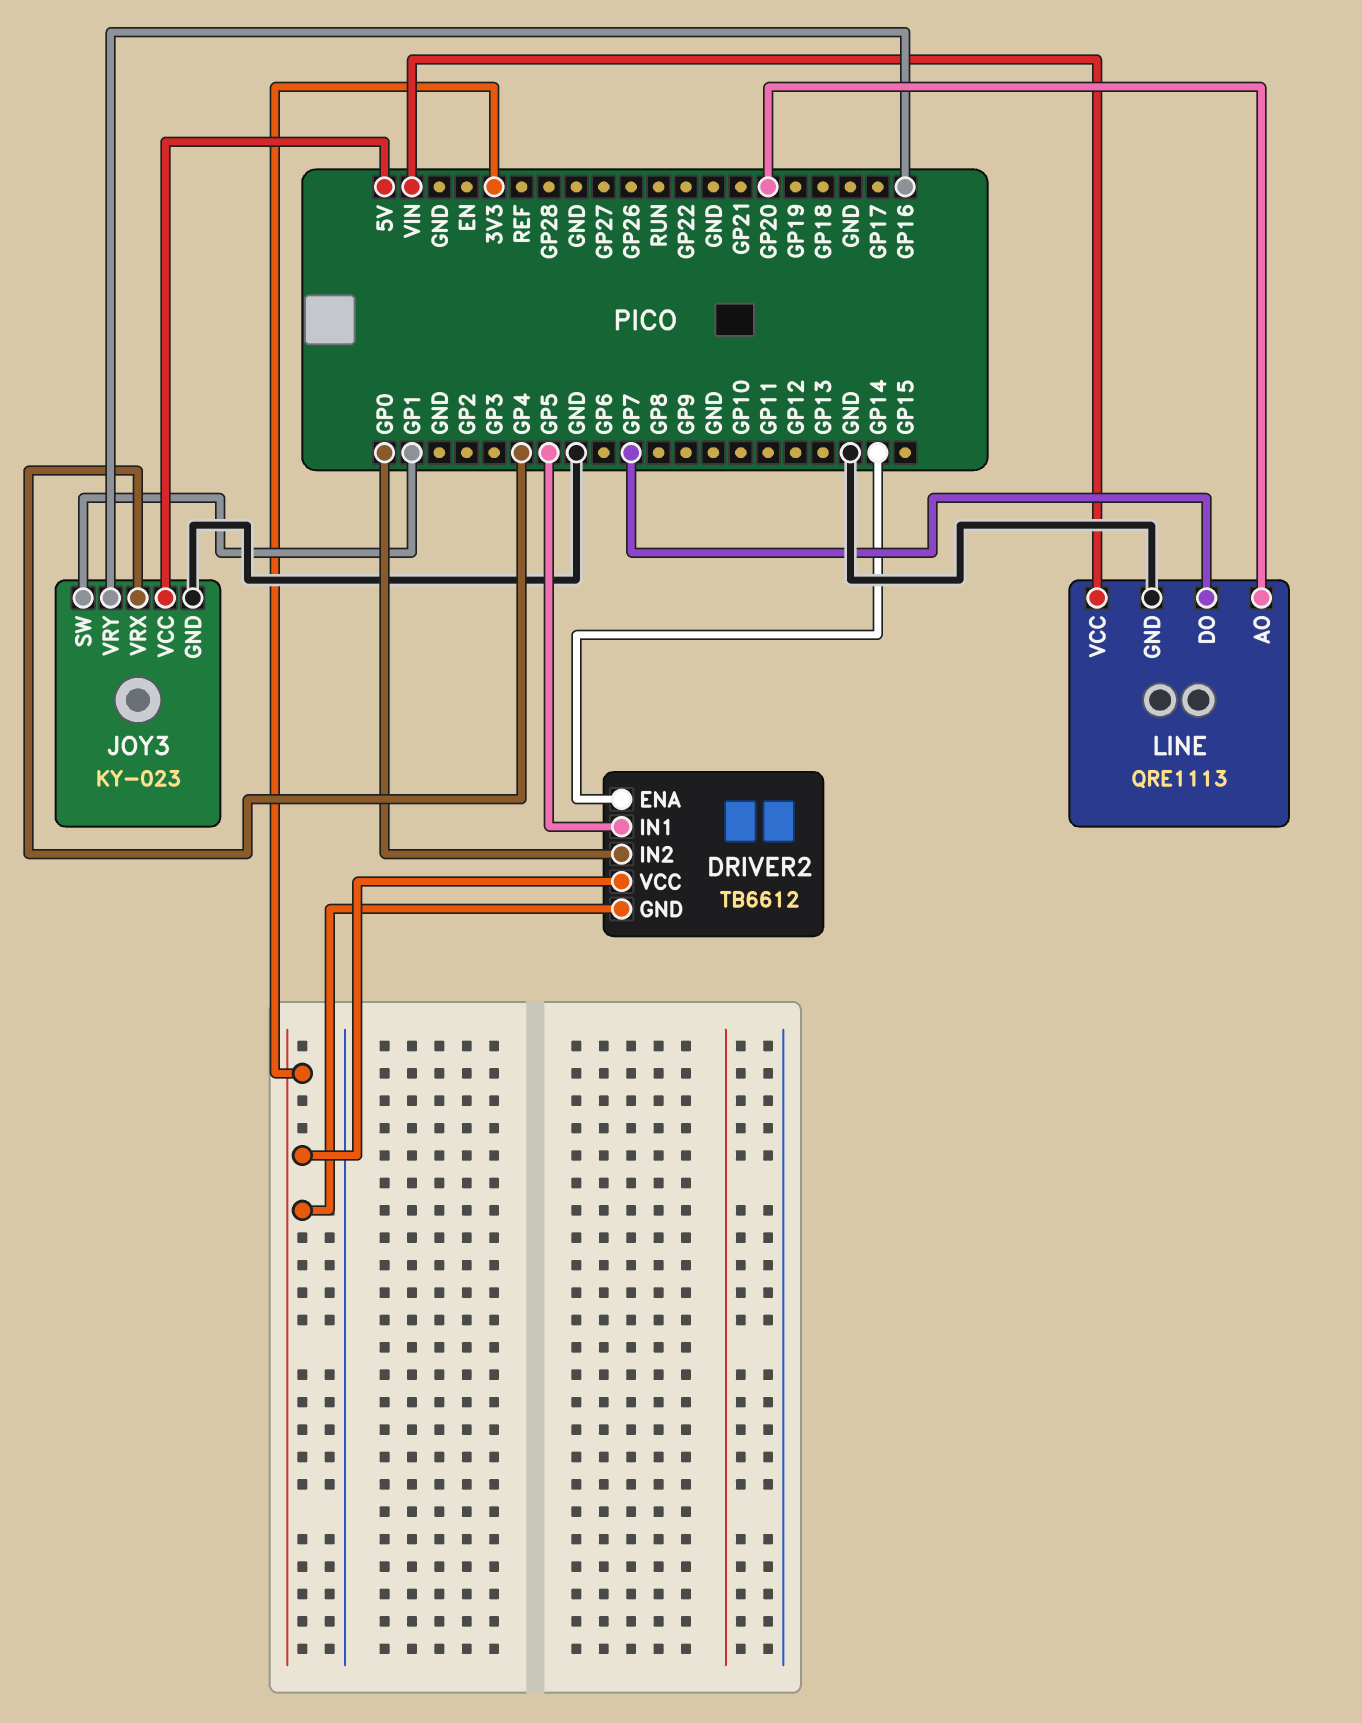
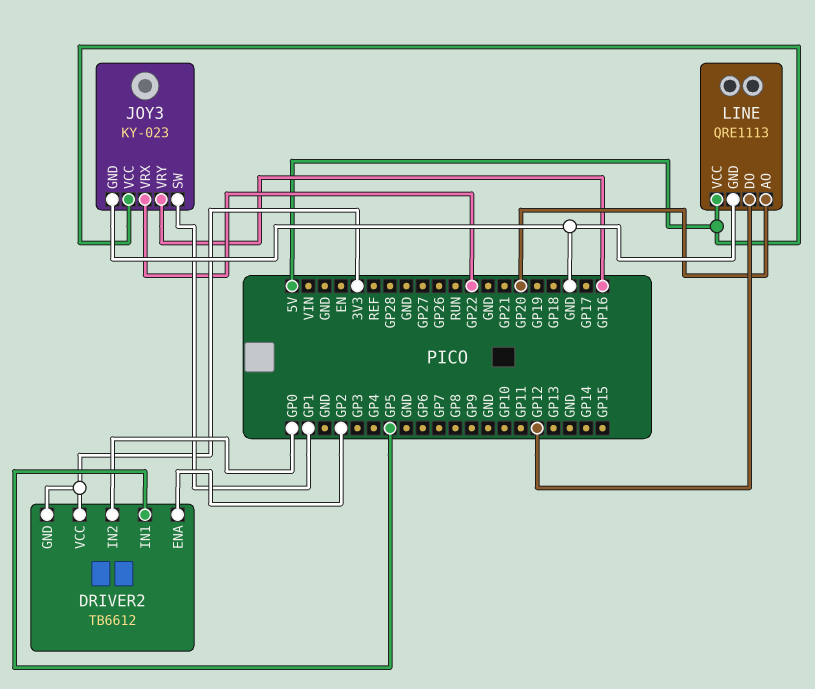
DRIVER2 pin ENA: GP14 -> GP2
JOY3 pin VRX: GP4 -> GP22
LINE pin DO: GP7 -> GP12
LINE pin VCC: VIN -> 5V

